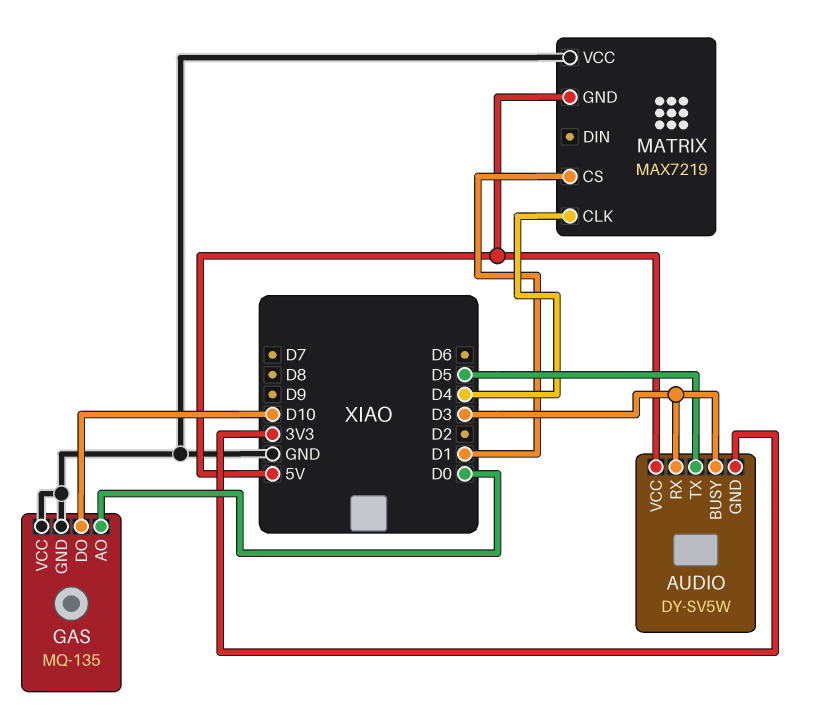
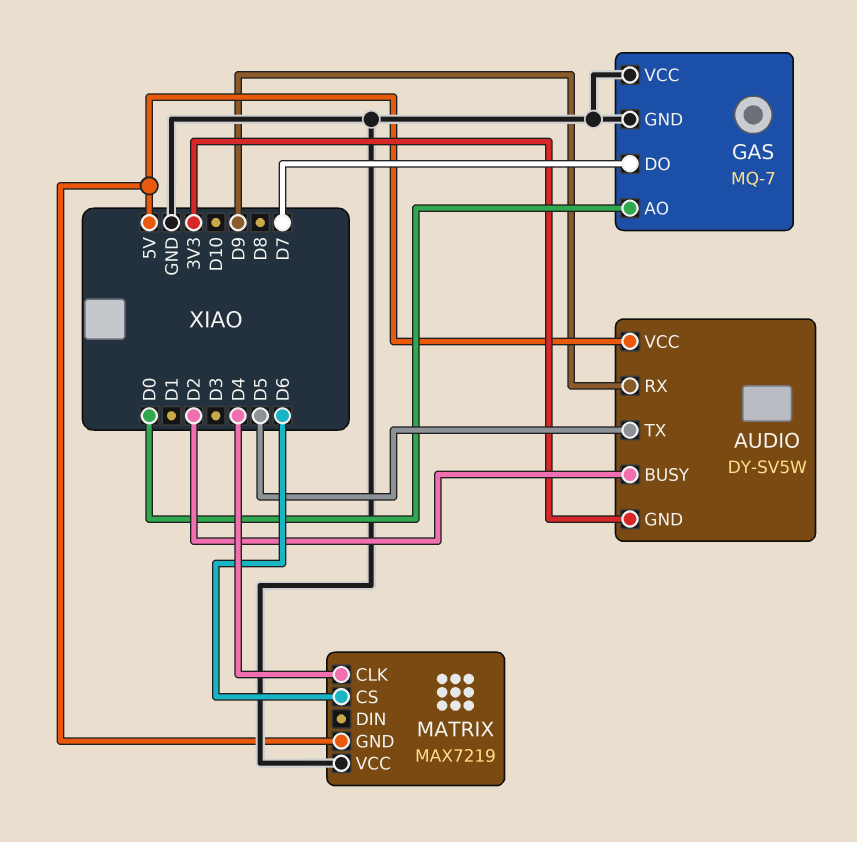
AUDIO pin BUSY: D3 -> D2
AUDIO pin RX: D3 -> D9
GAS: MQ-135 -> MQ-7
GAS pin DO: D10 -> D7
MATRIX pin CS: D1 -> D6

